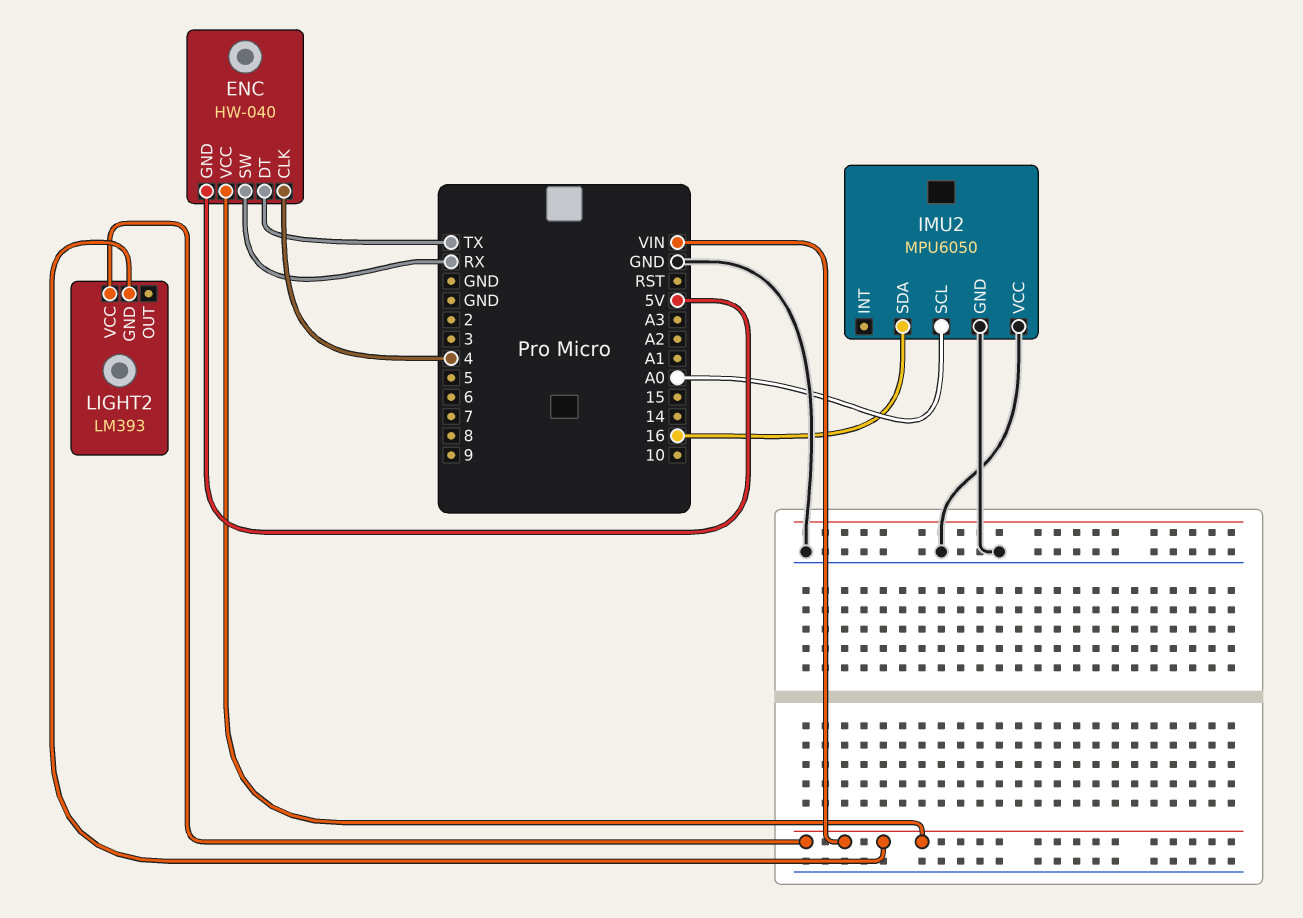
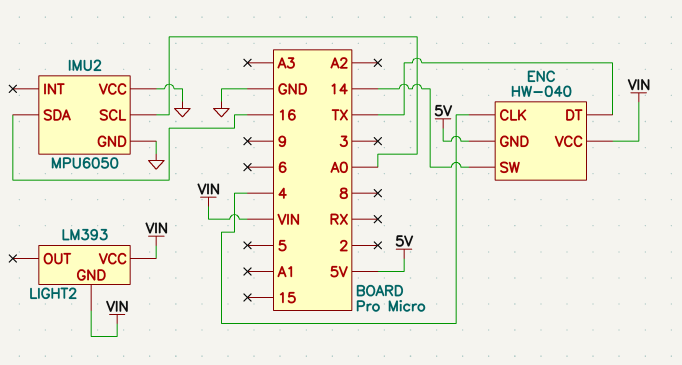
ENC pin SW: RX -> 14

